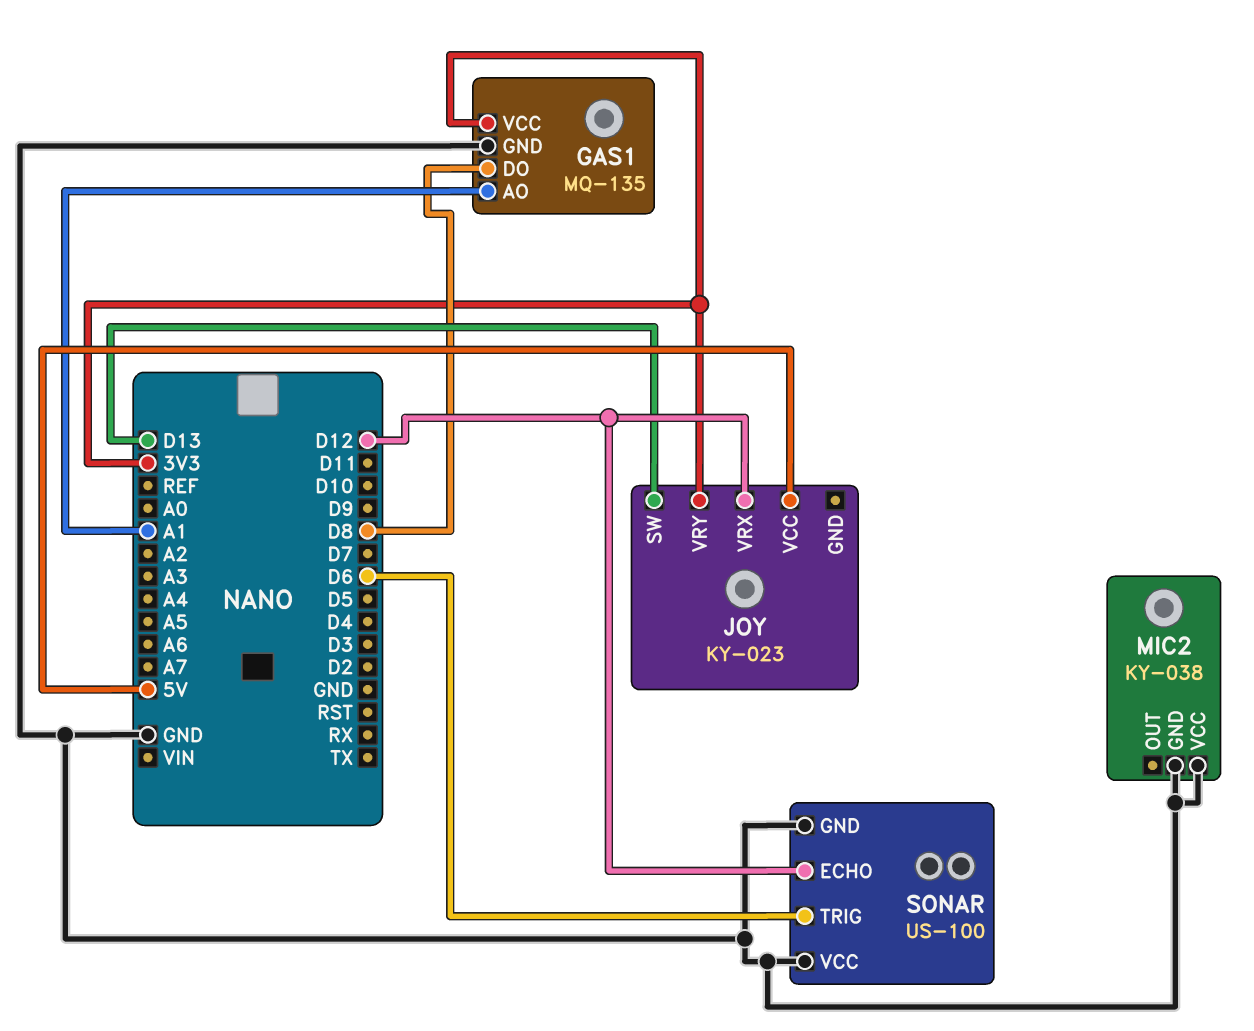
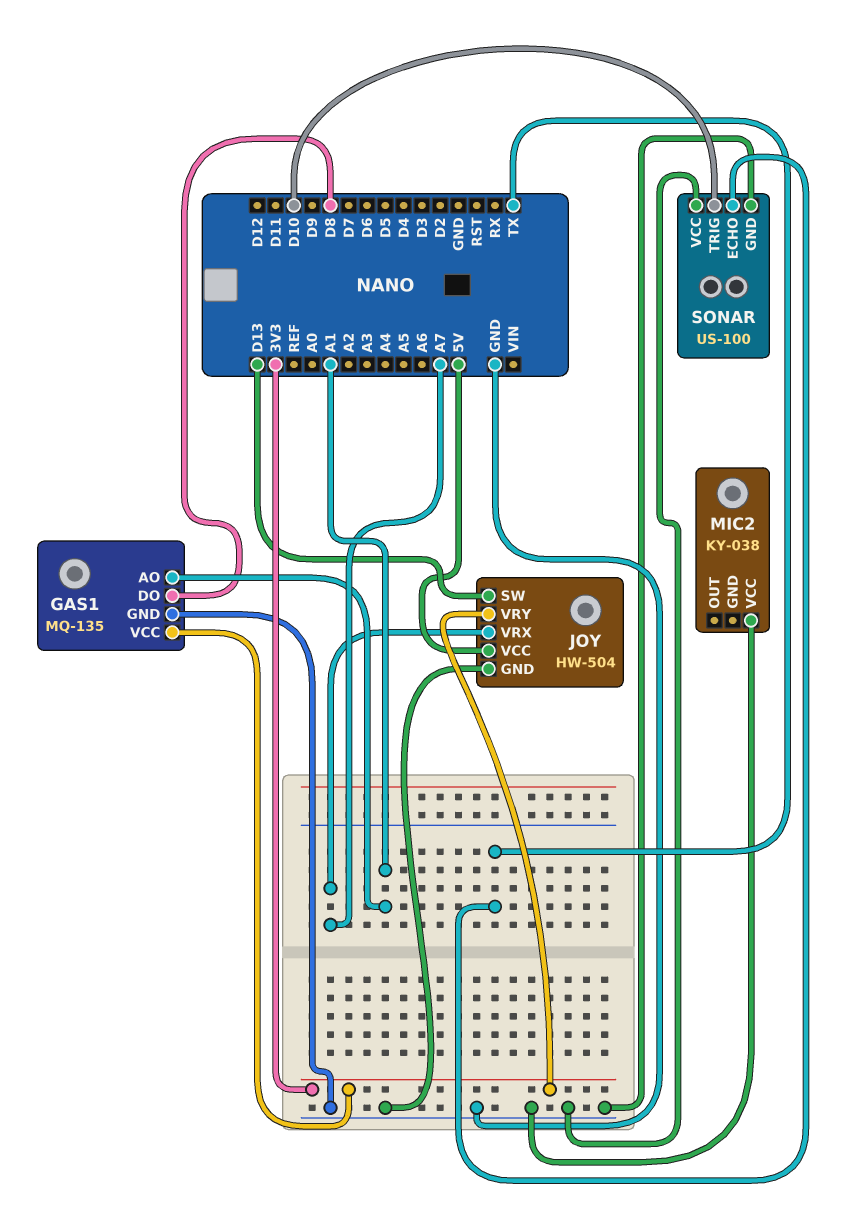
JOY: KY-023 -> HW-504
JOY pin GND: none -> GND
JOY pin VRX: D12 -> A7
MIC2 pin GND: GND -> none
SONAR pin ECHO: D12 -> TX
SONAR pin TRIG: D6 -> D10

